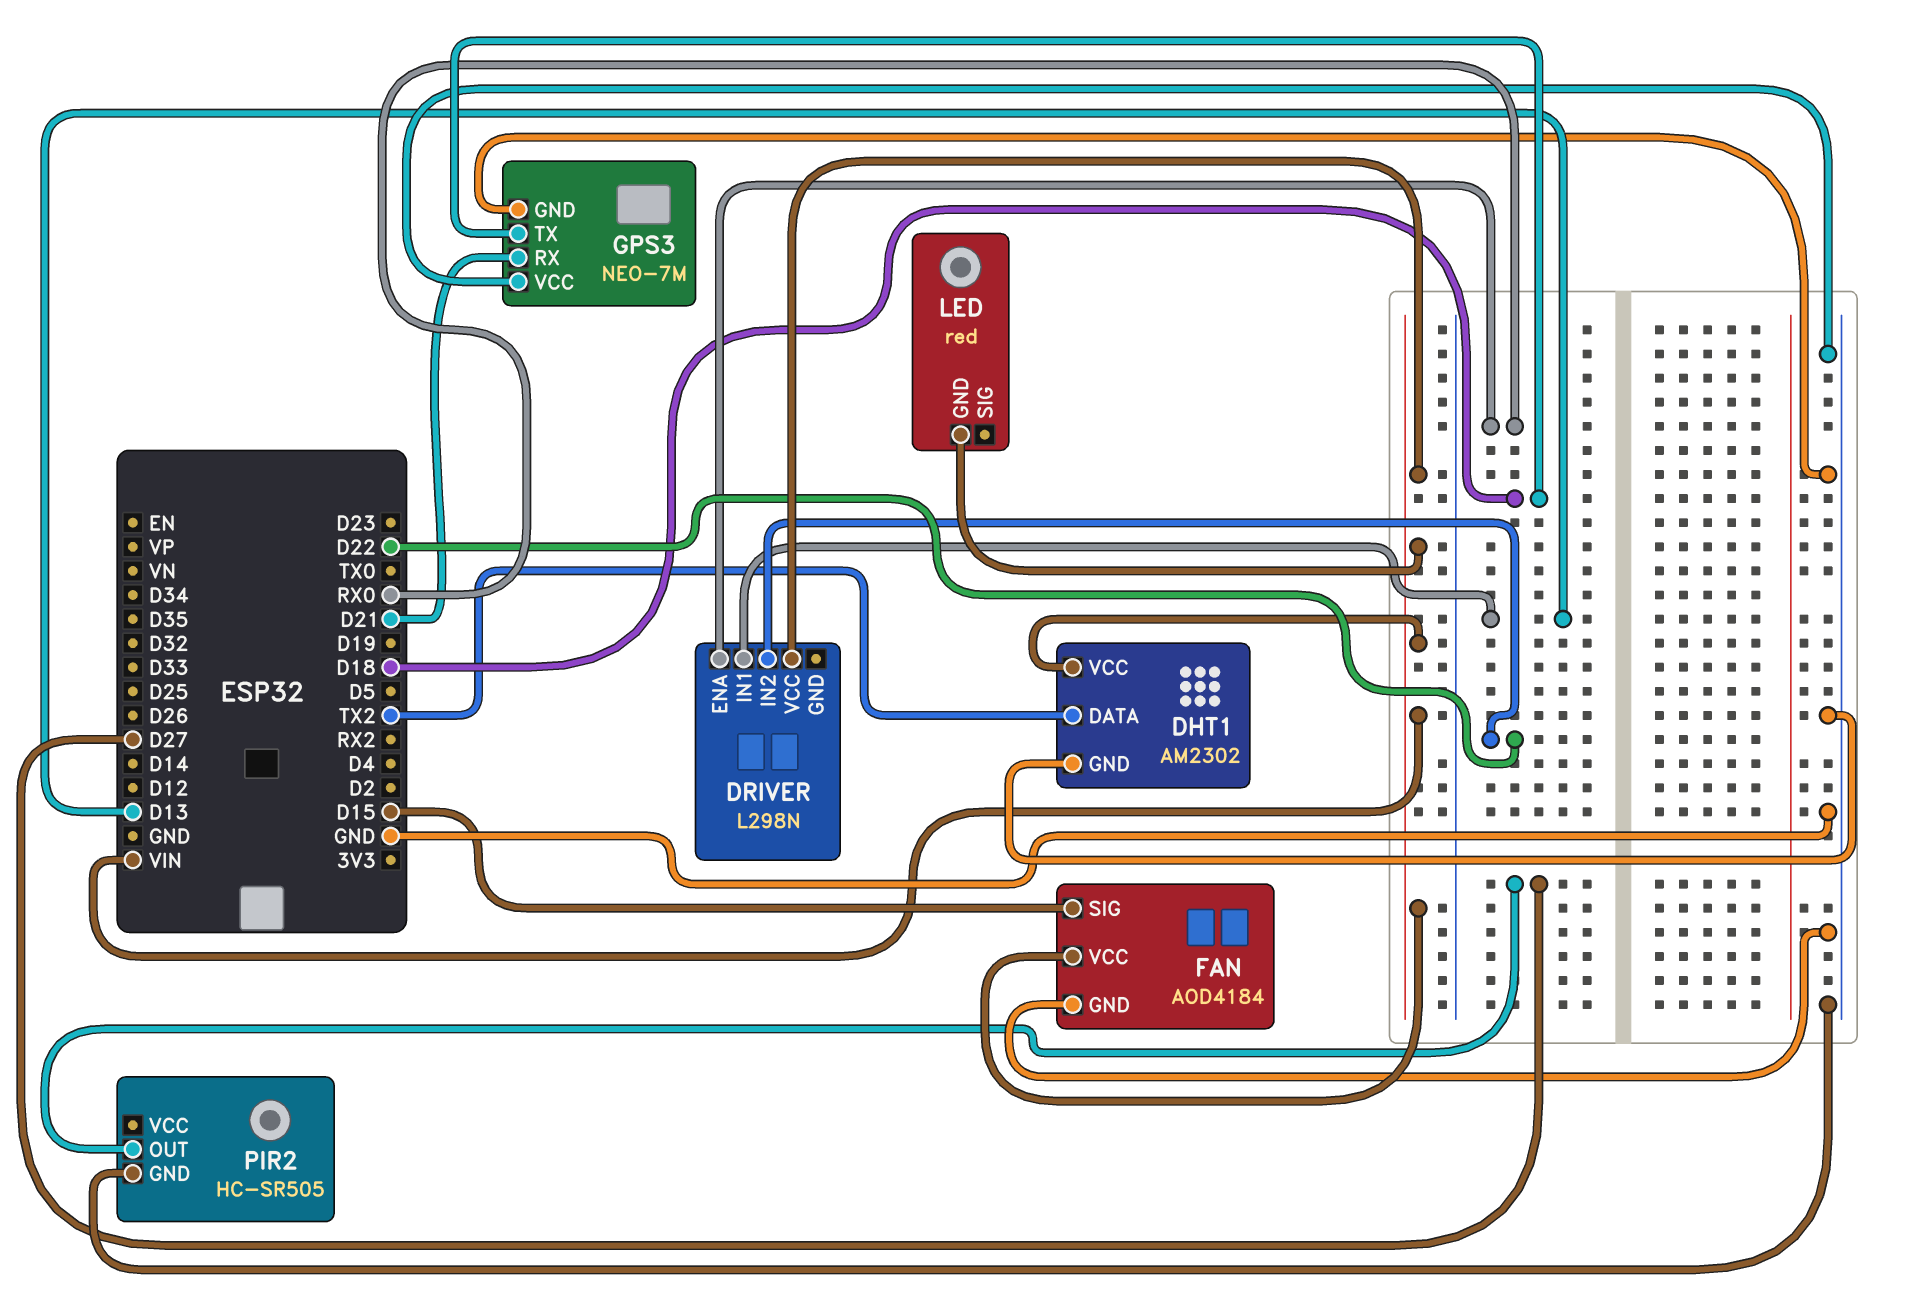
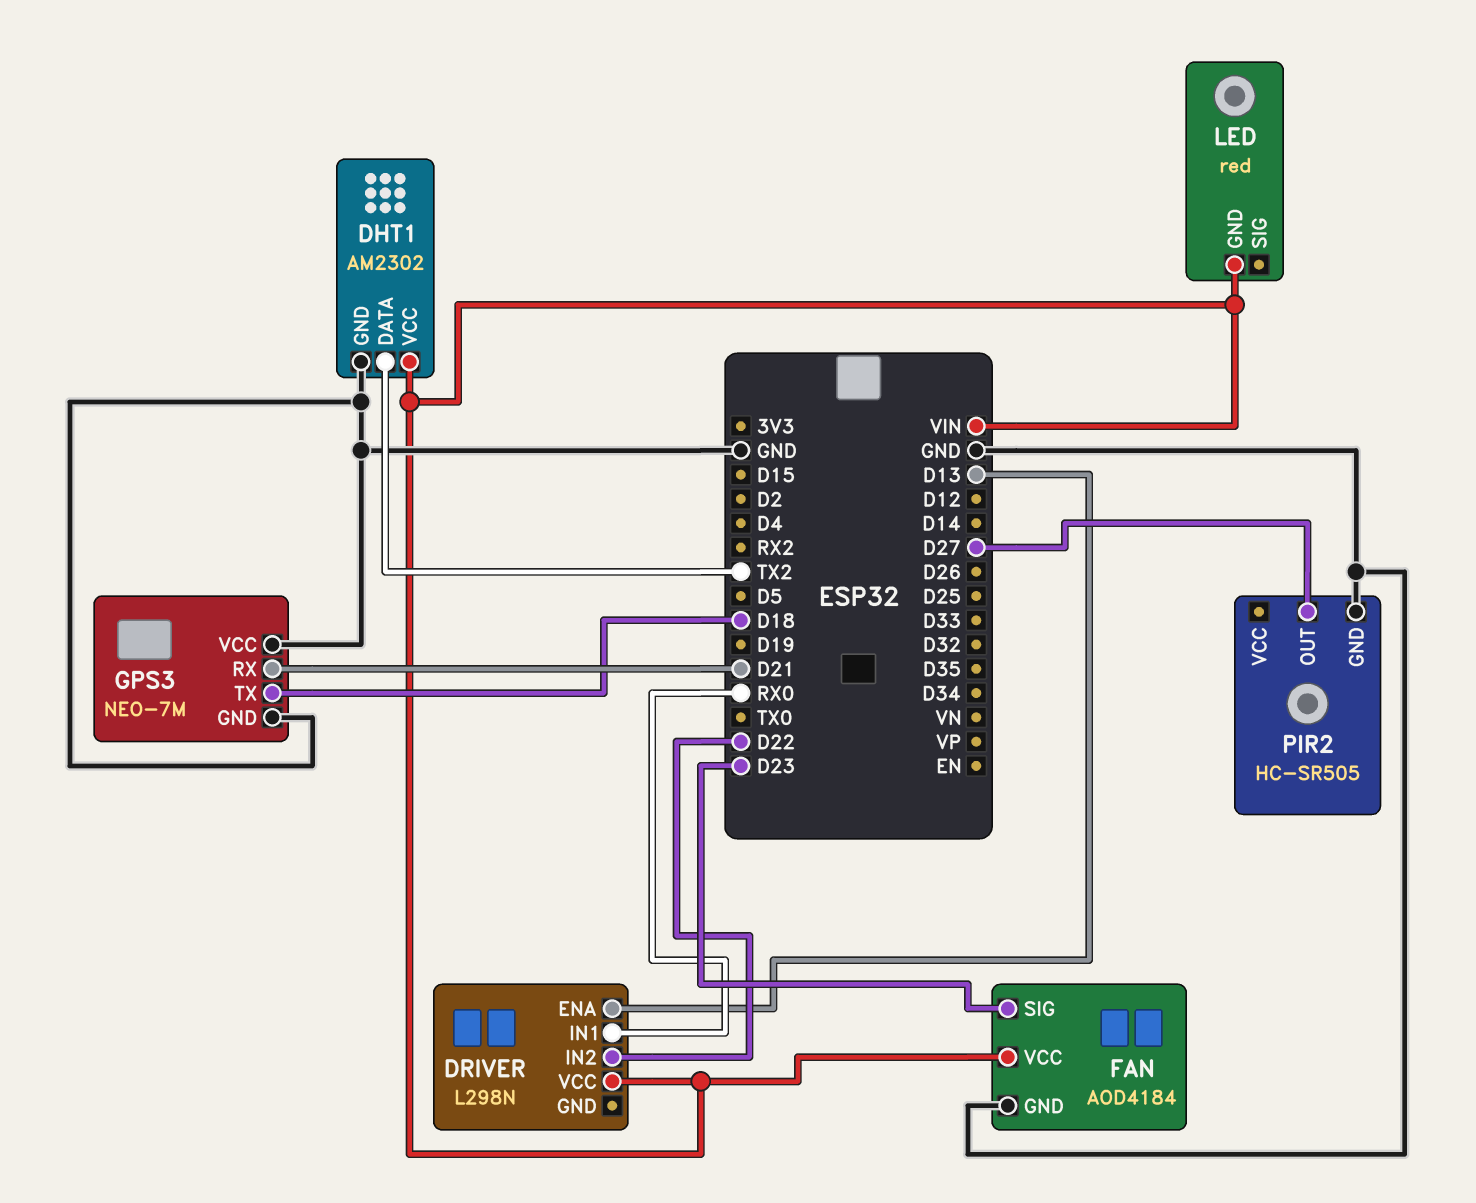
DRIVER pin ENA: RX0 -> D13
DRIVER pin IN1: D13 -> RX0
FAN pin SIG: D15 -> D23

